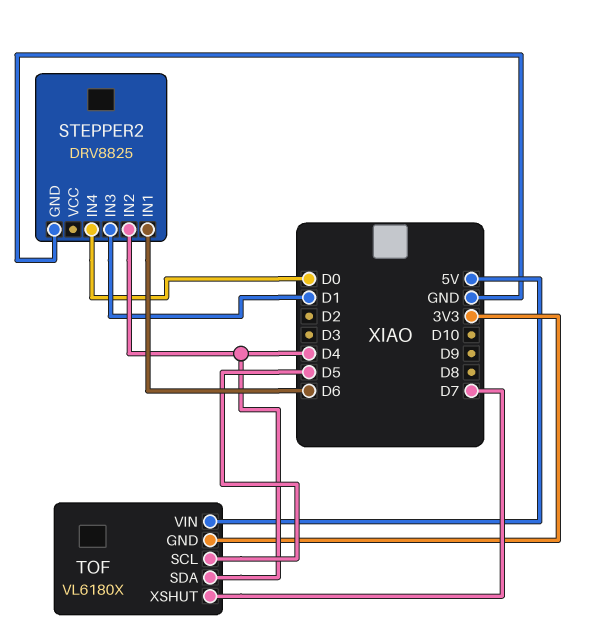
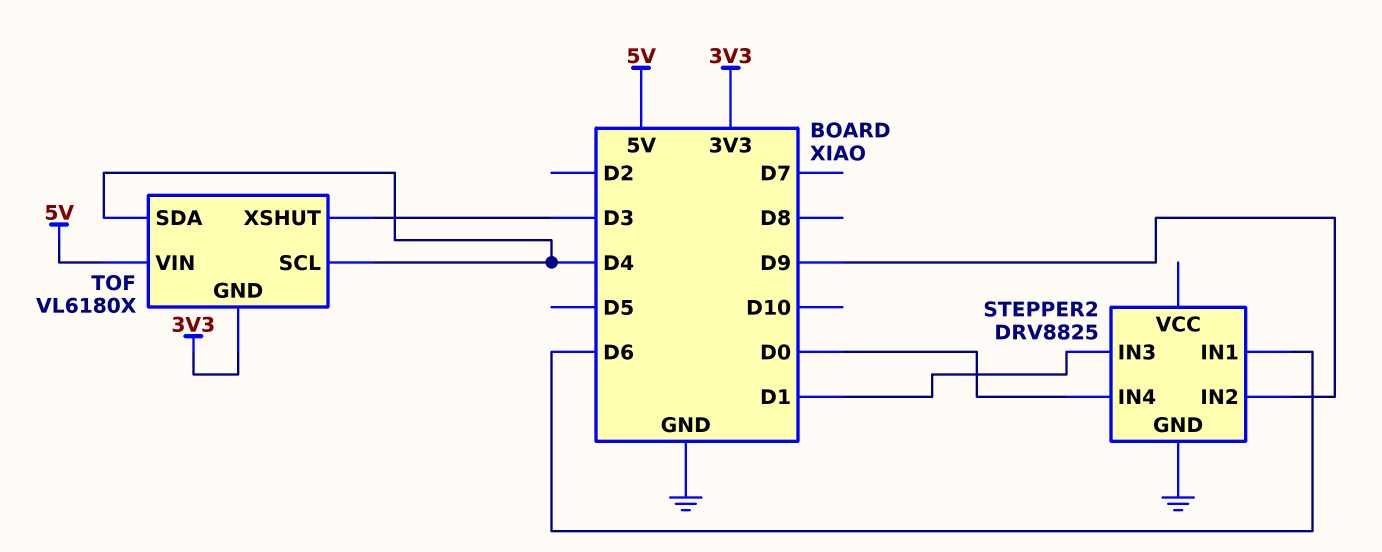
STEPPER2 pin IN2: D4 -> D9
TOF pin SCL: D5 -> D4
TOF pin XSHUT: D7 -> D3

